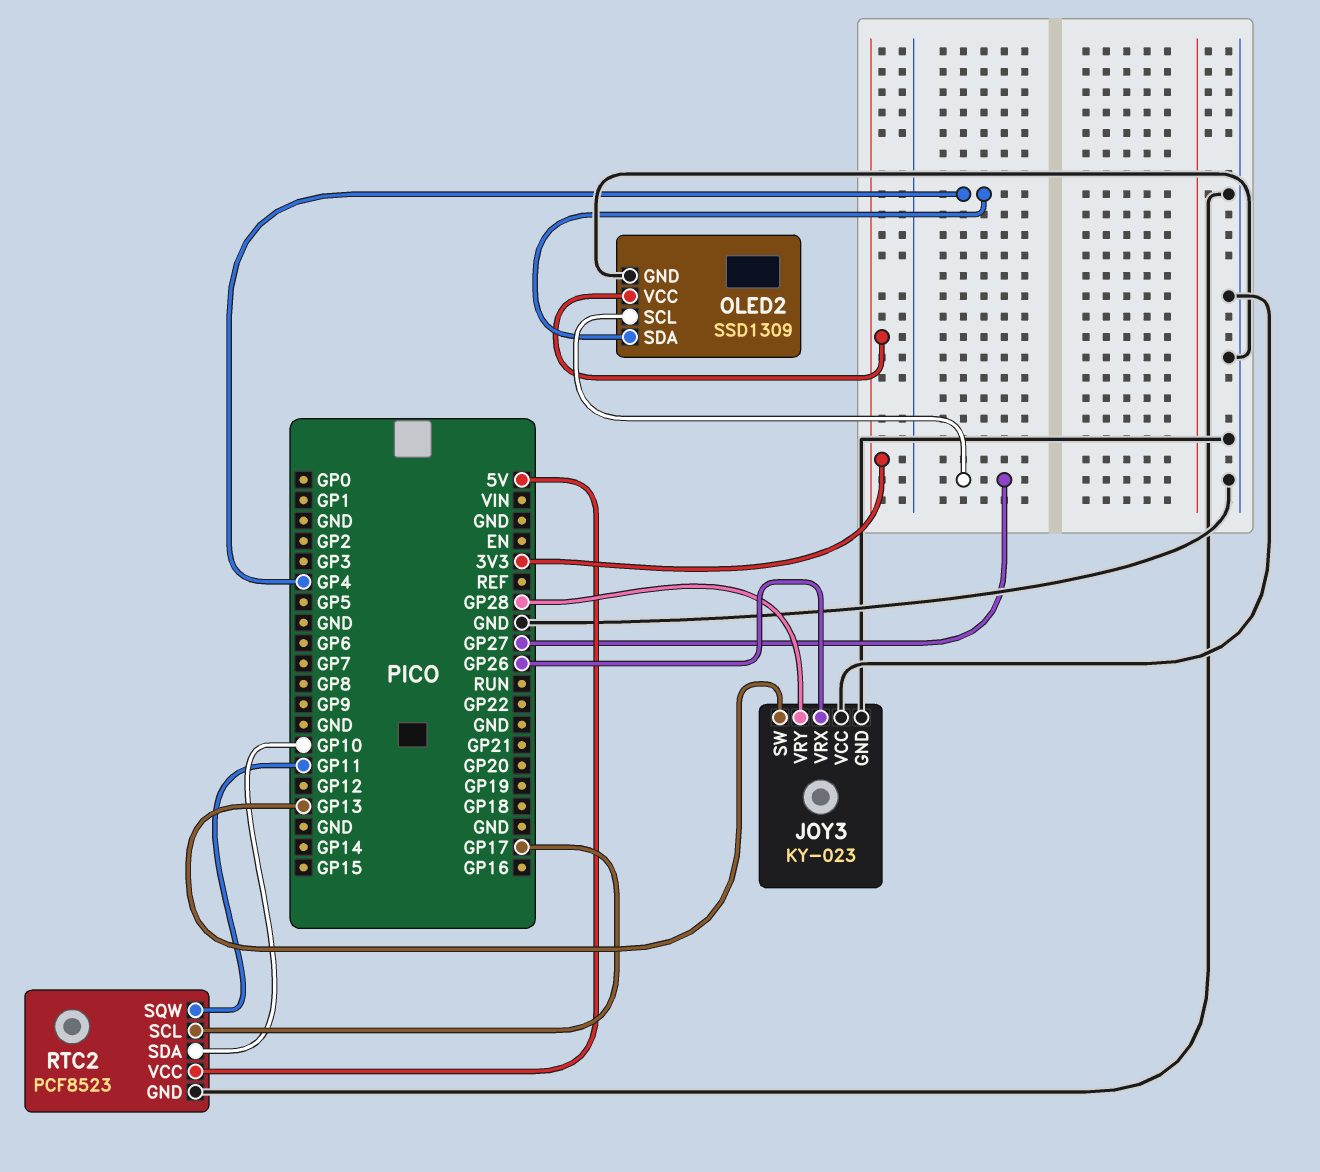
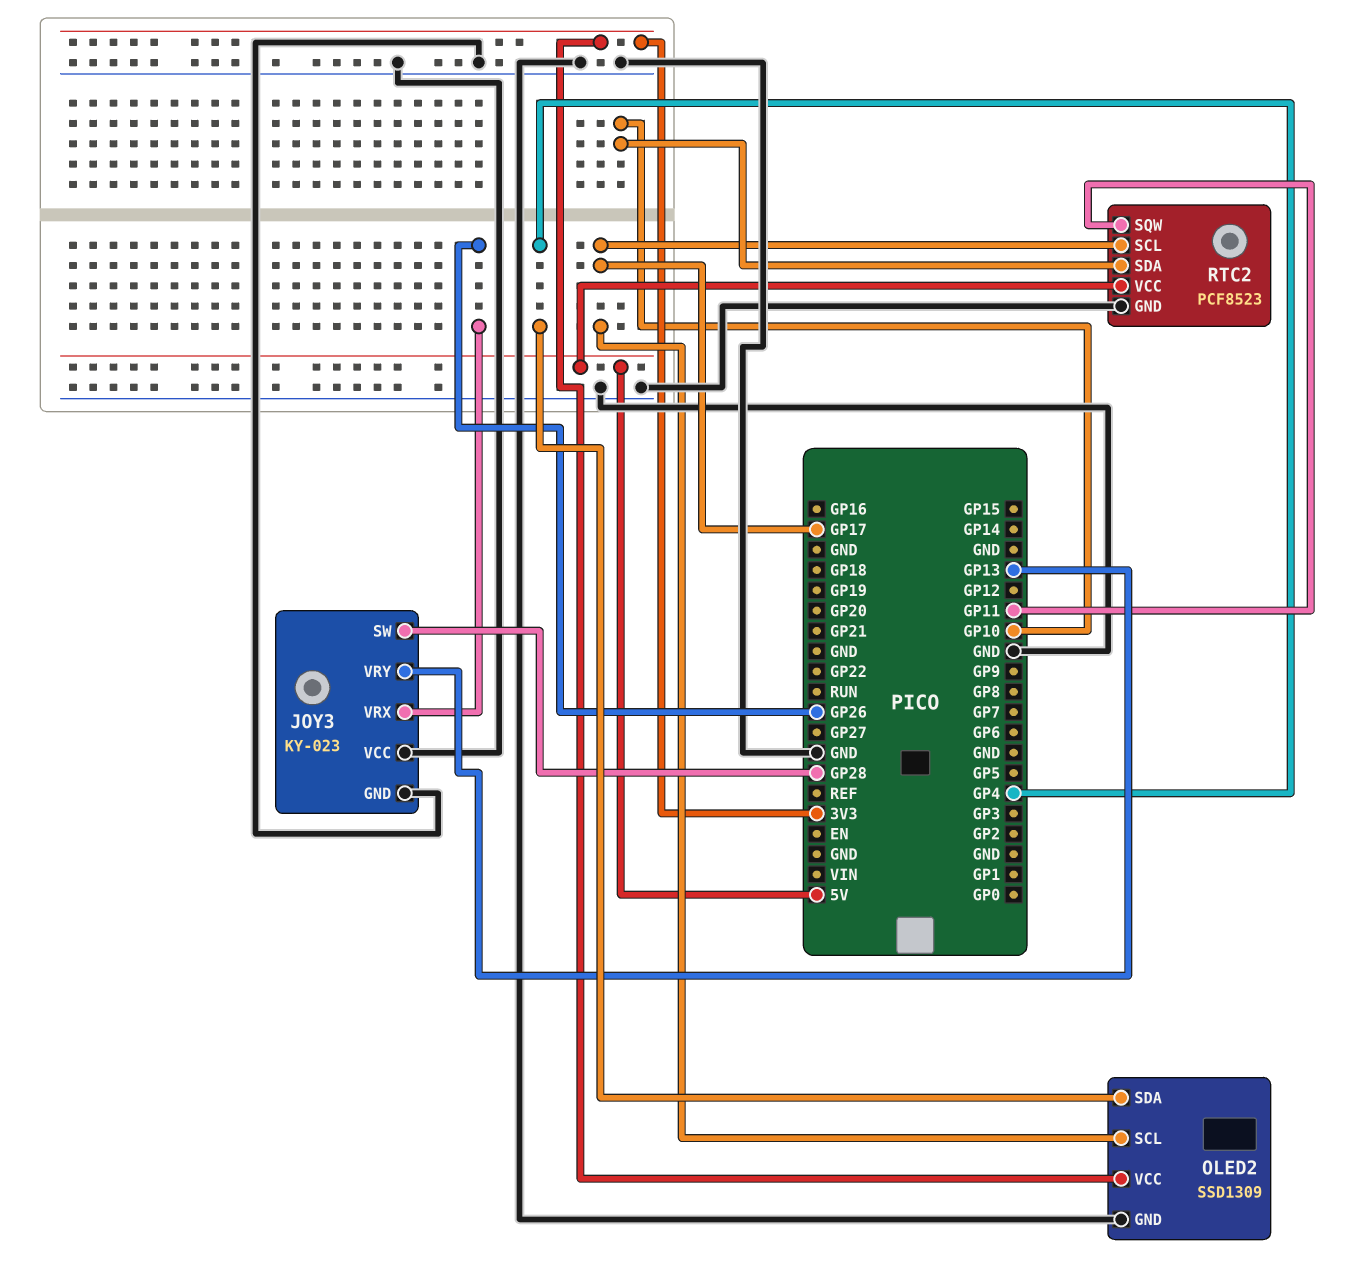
JOY3 pin SW: GP13 -> GP28
JOY3 pin VRY: GP28 -> GP13
OLED2 pin SCL: GP27 -> GP17

